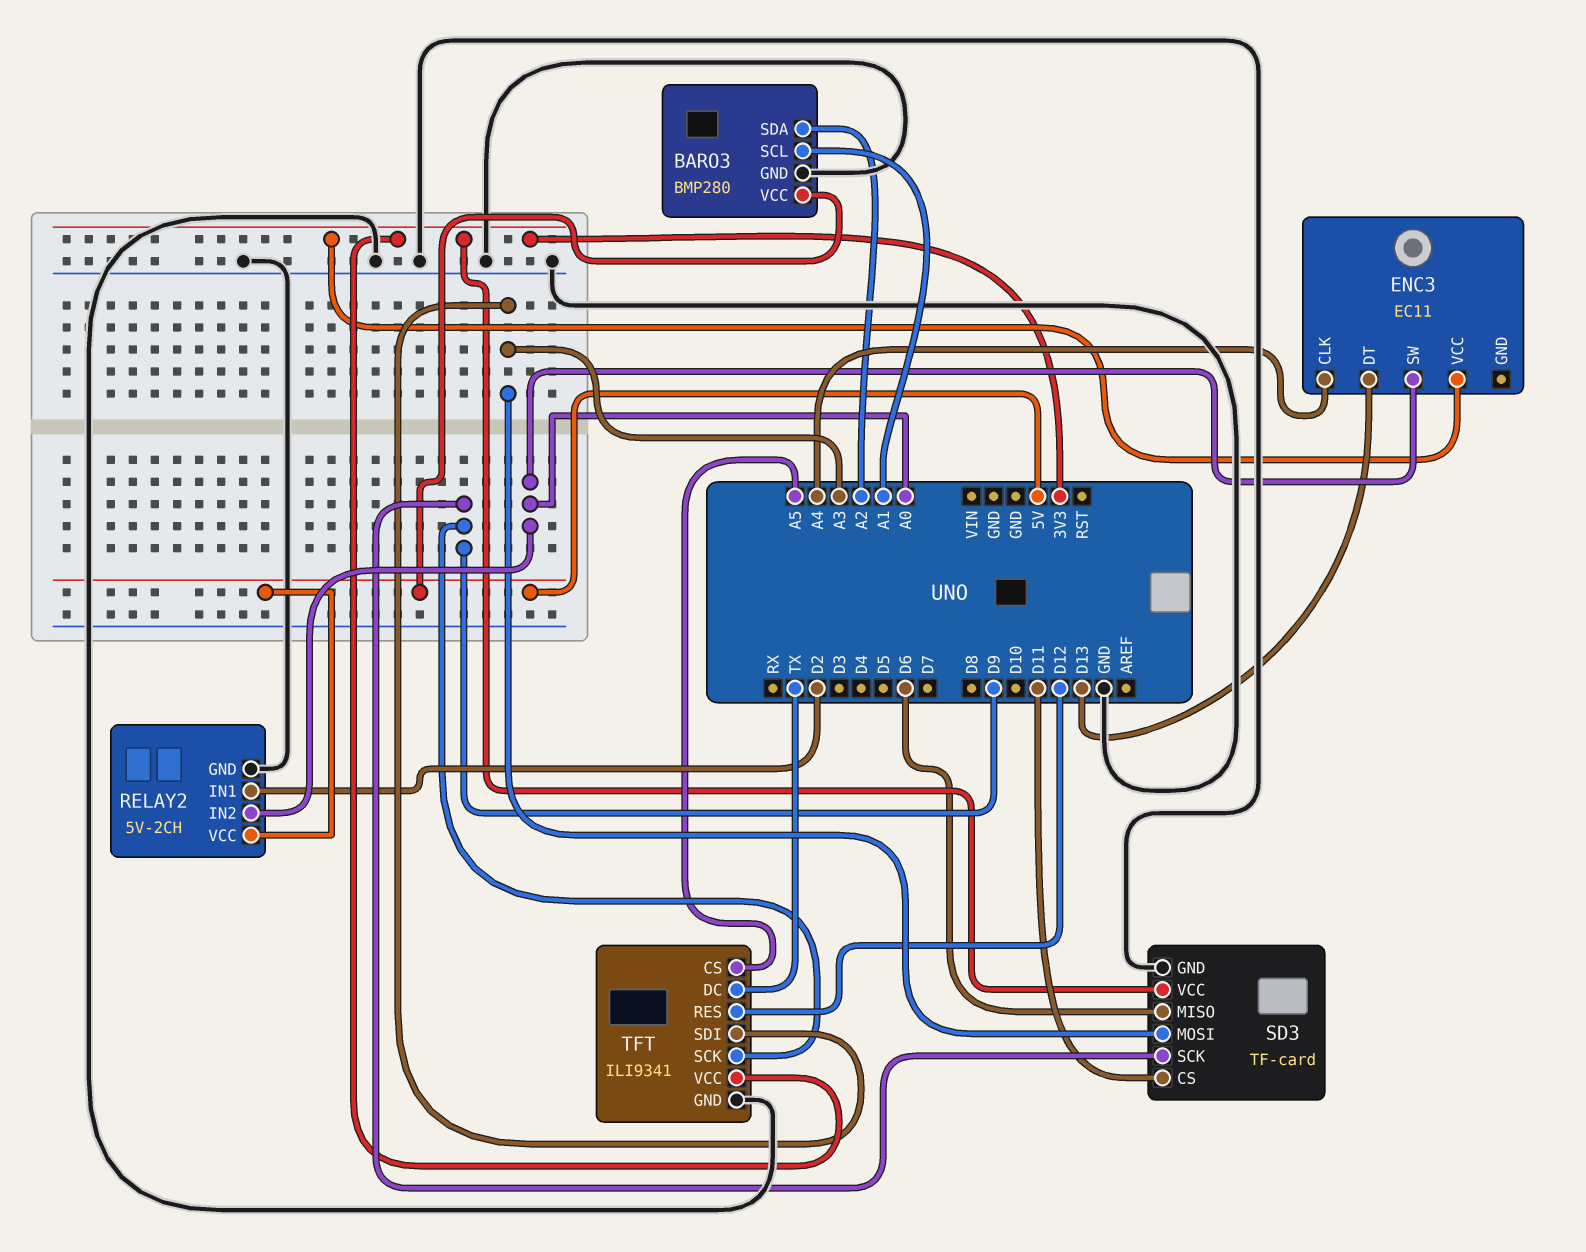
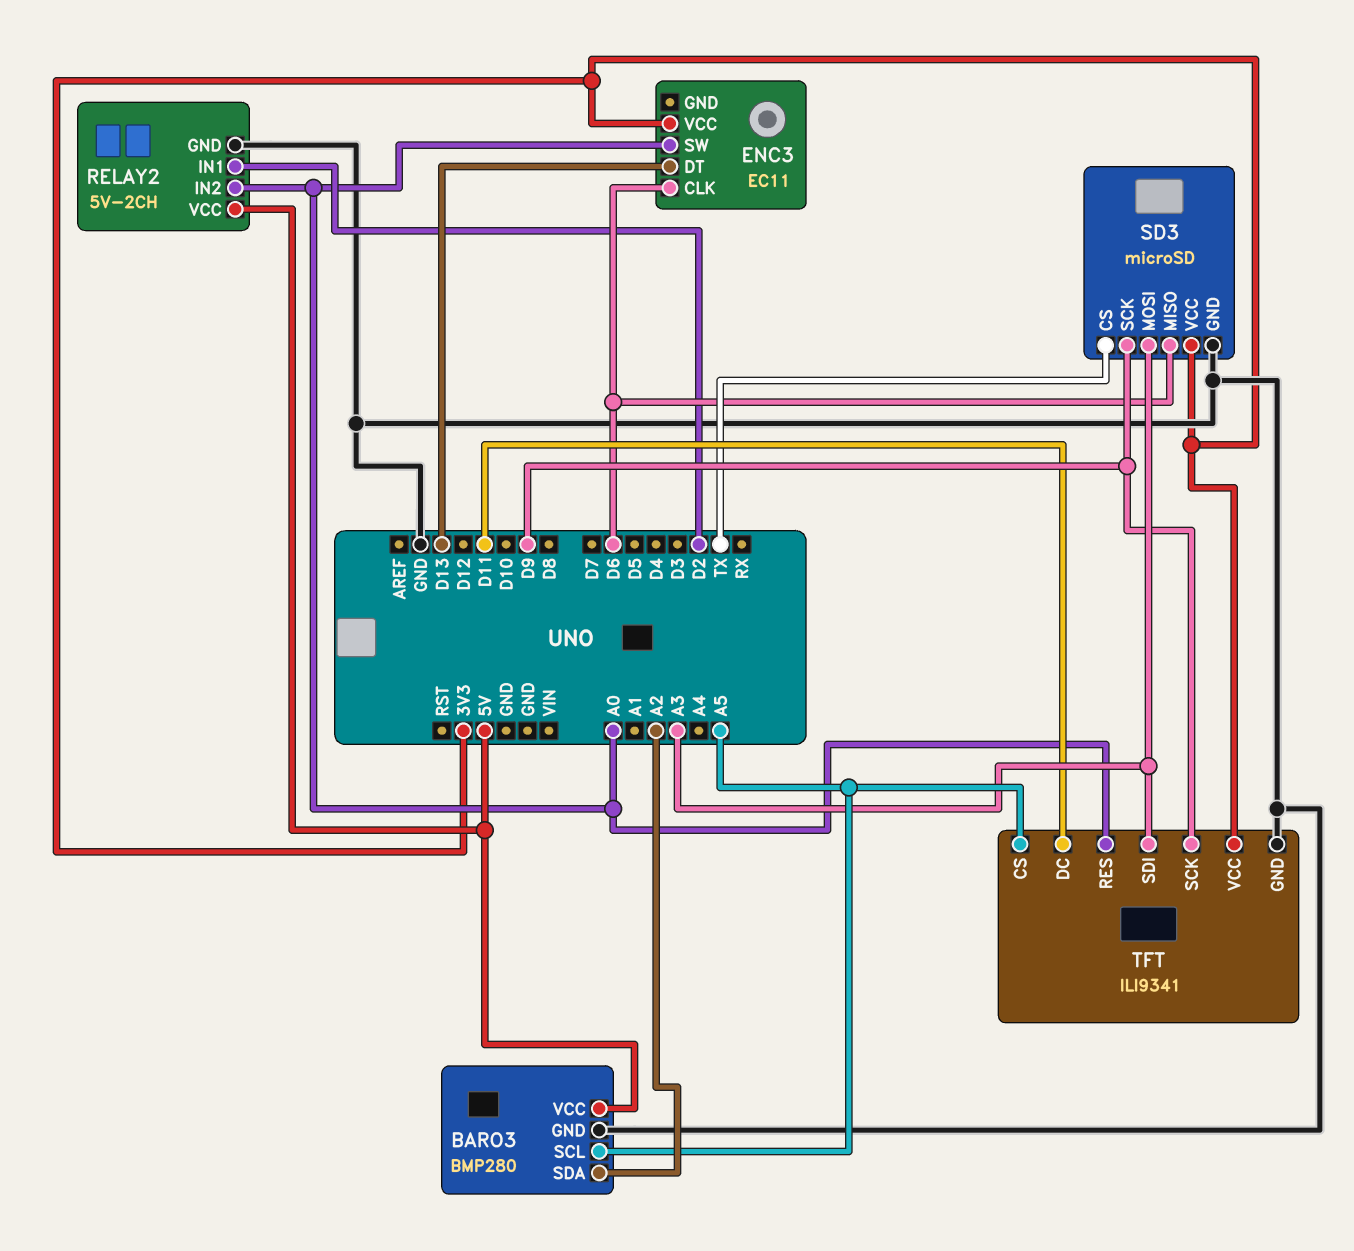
BARO3 pin SCL: A1 -> A5
ENC3 pin CLK: A4 -> D6
SD3: TF-card -> microSD
SD3 pin CS: D11 -> TX
TFT pin DC: TX -> D11
TFT pin RES: D12 -> A0

